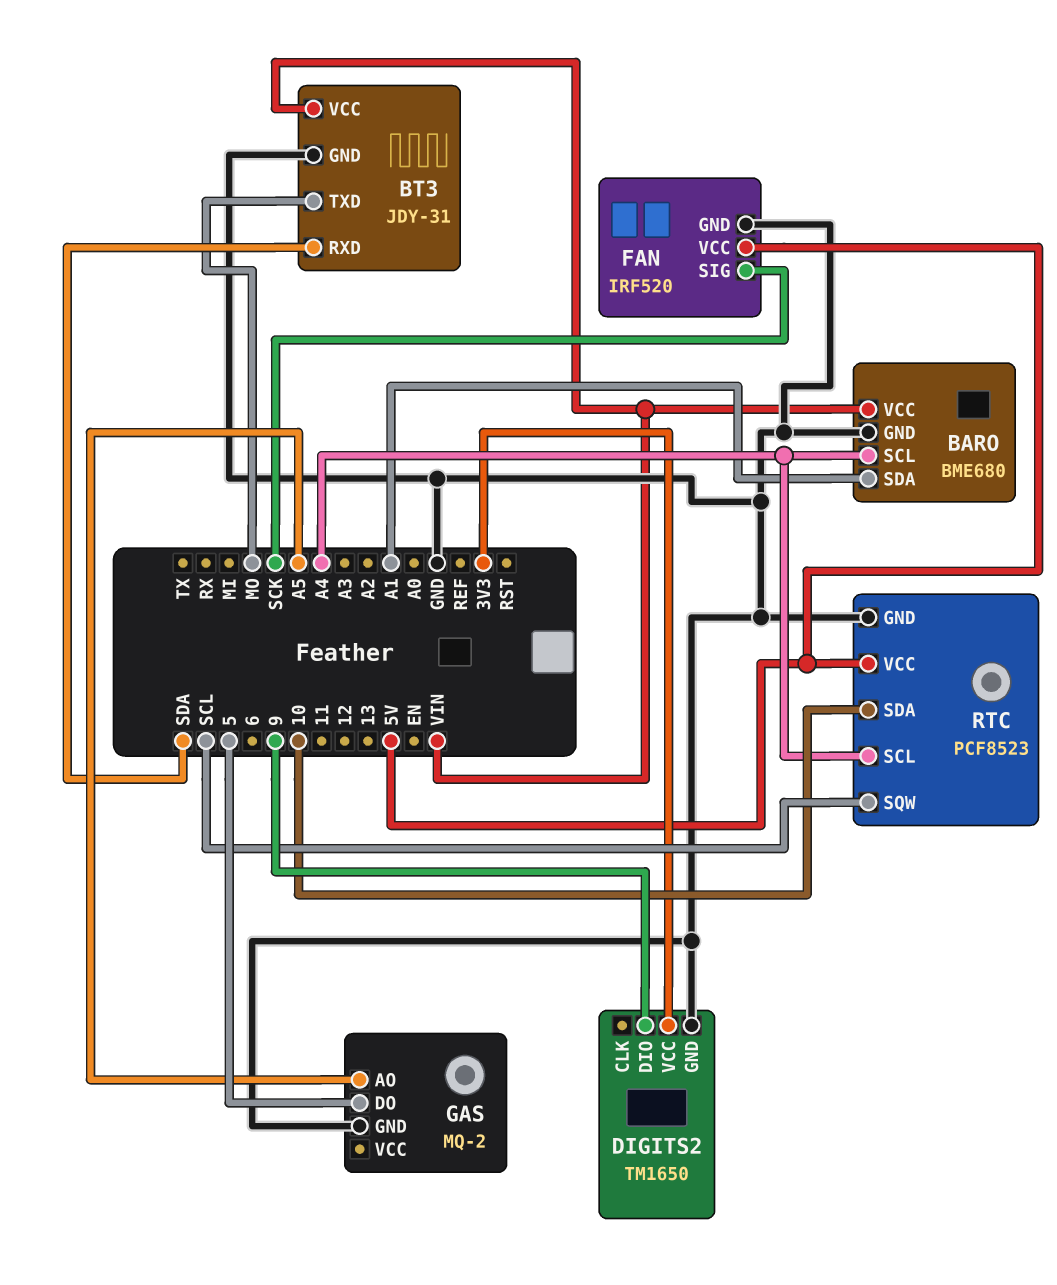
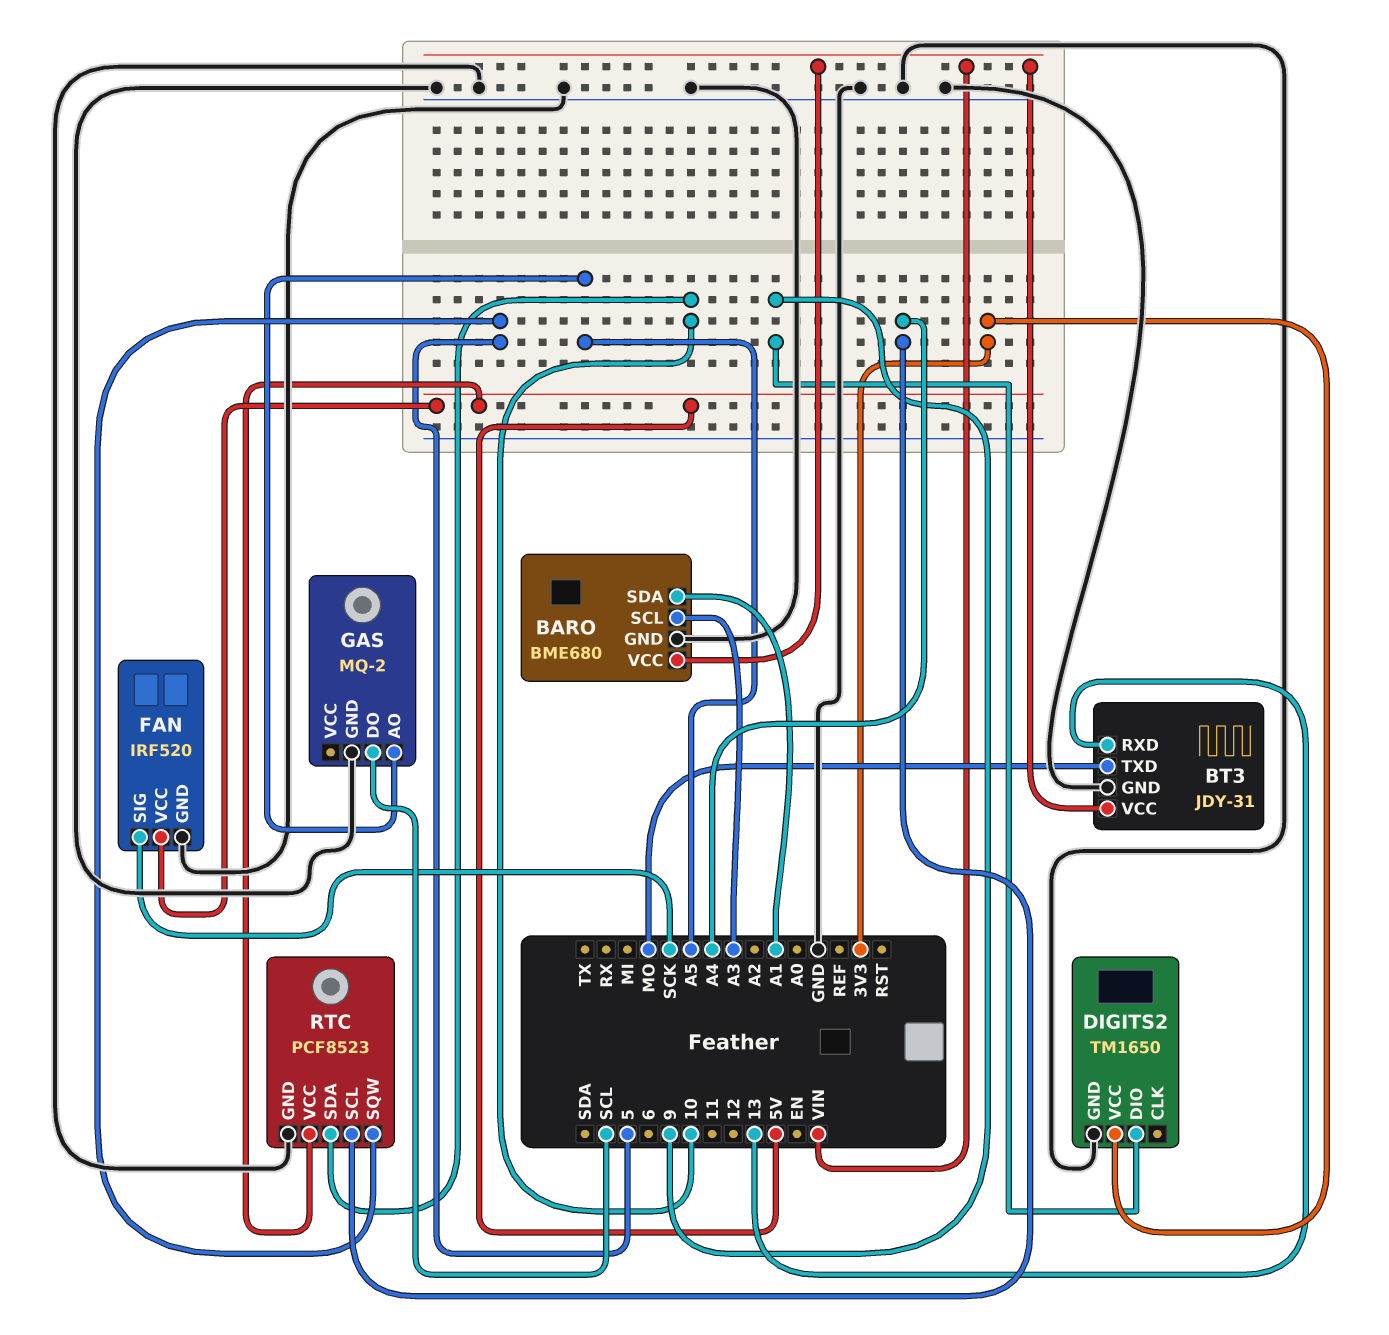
BARO pin SCL: A4 -> A3
BT3 pin RXD: SDA -> 13
GAS pin DO: 5 -> SCL
RTC pin SQW: SCL -> 5

